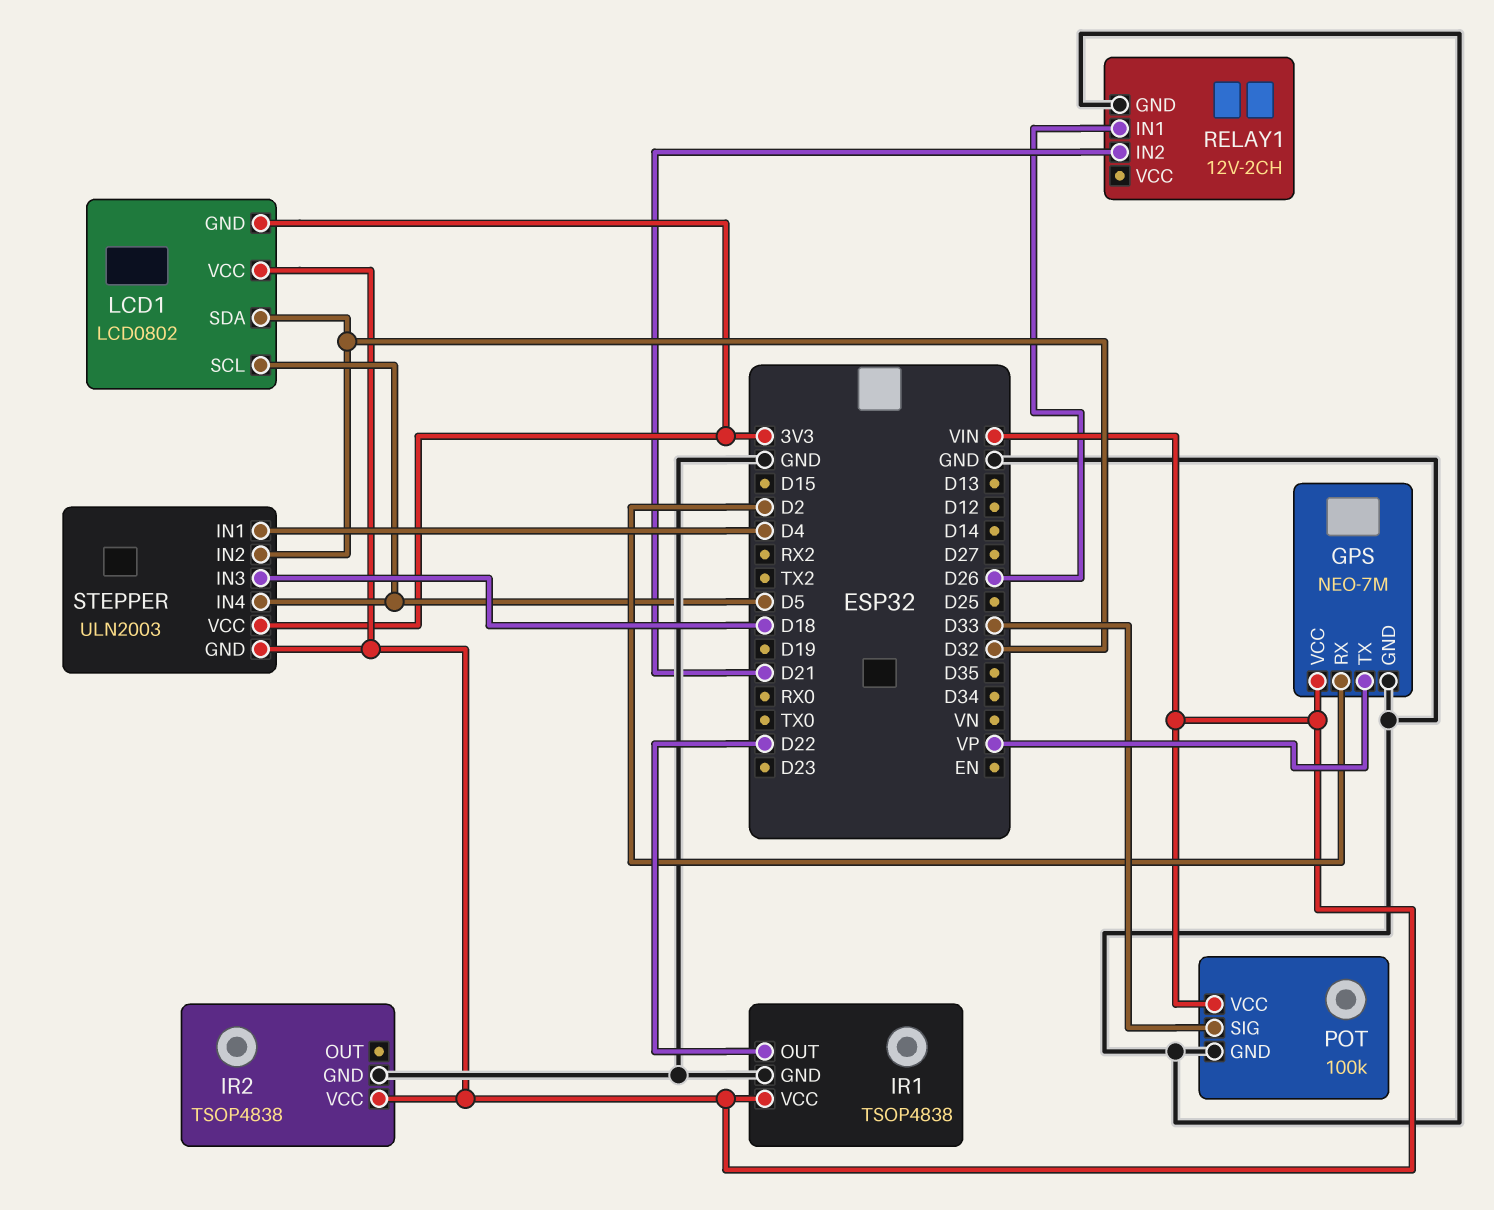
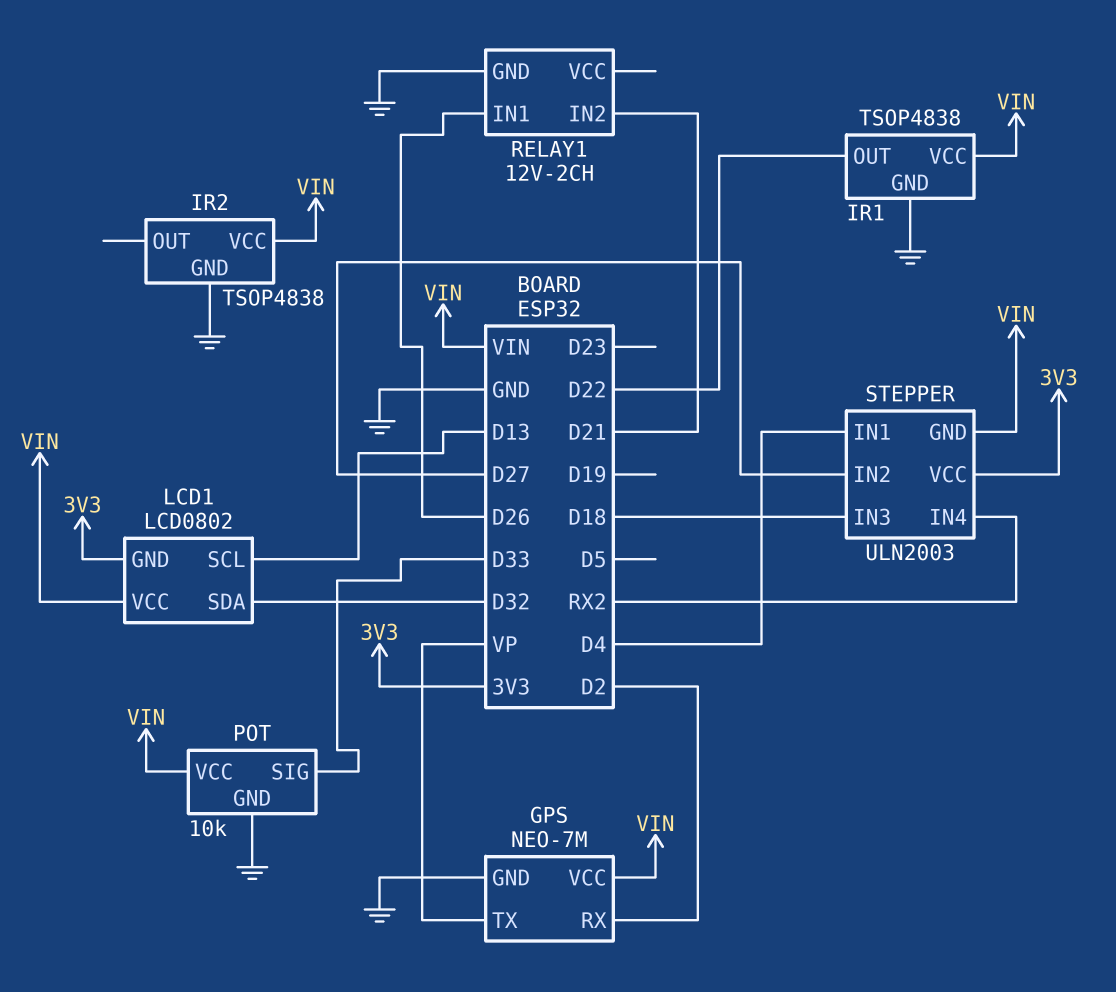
LCD1 pin SCL: D5 -> D13
POT: 100k -> 10k
STEPPER pin IN2: D32 -> D27
STEPPER pin IN4: D5 -> RX2

